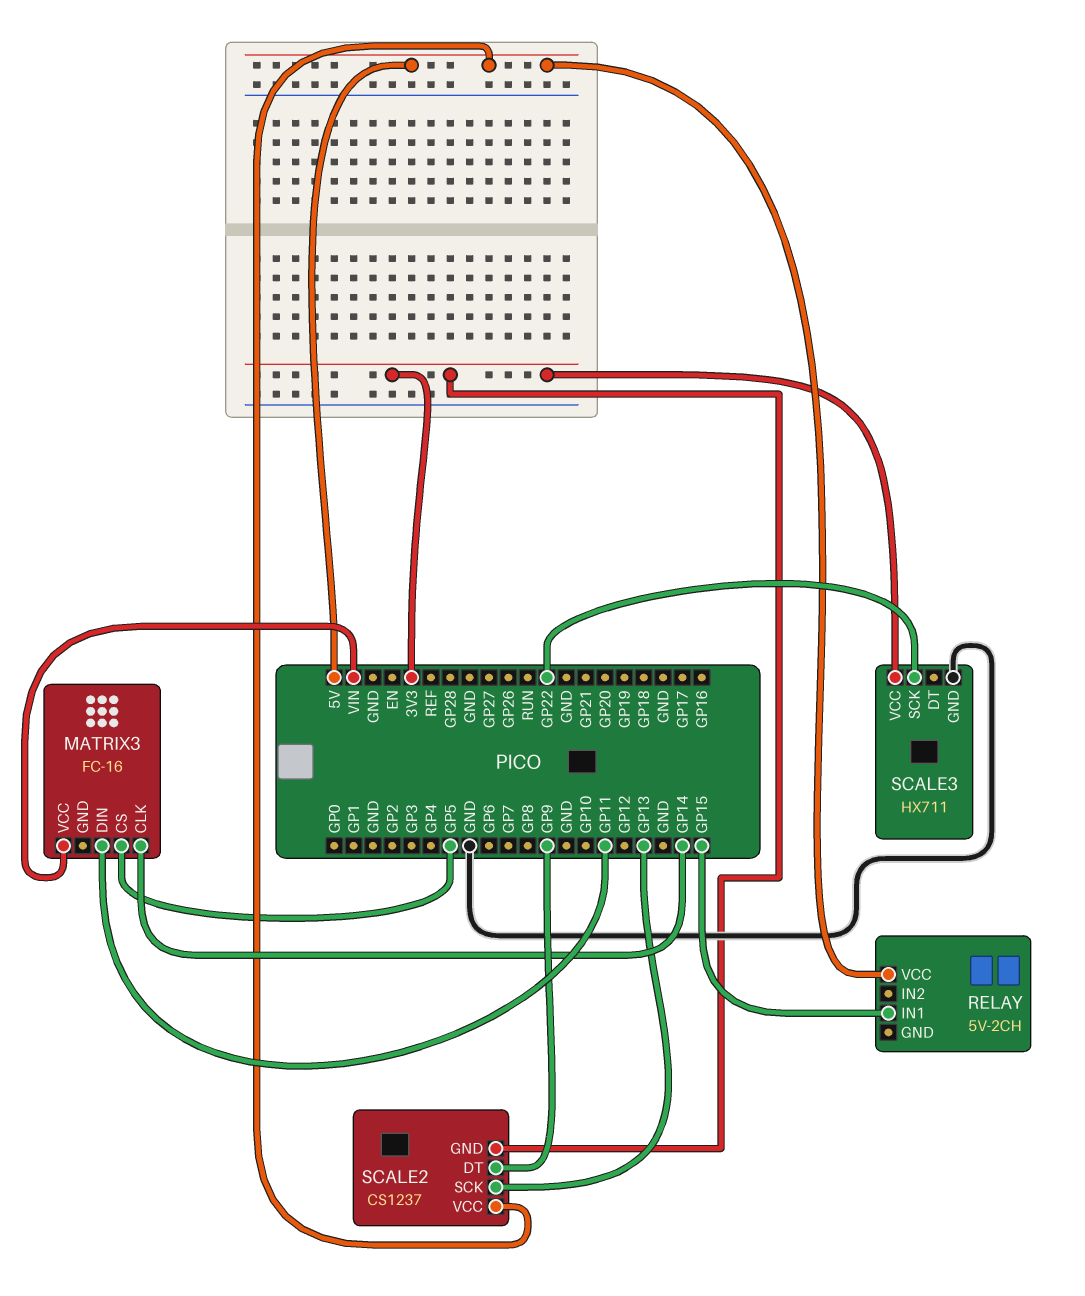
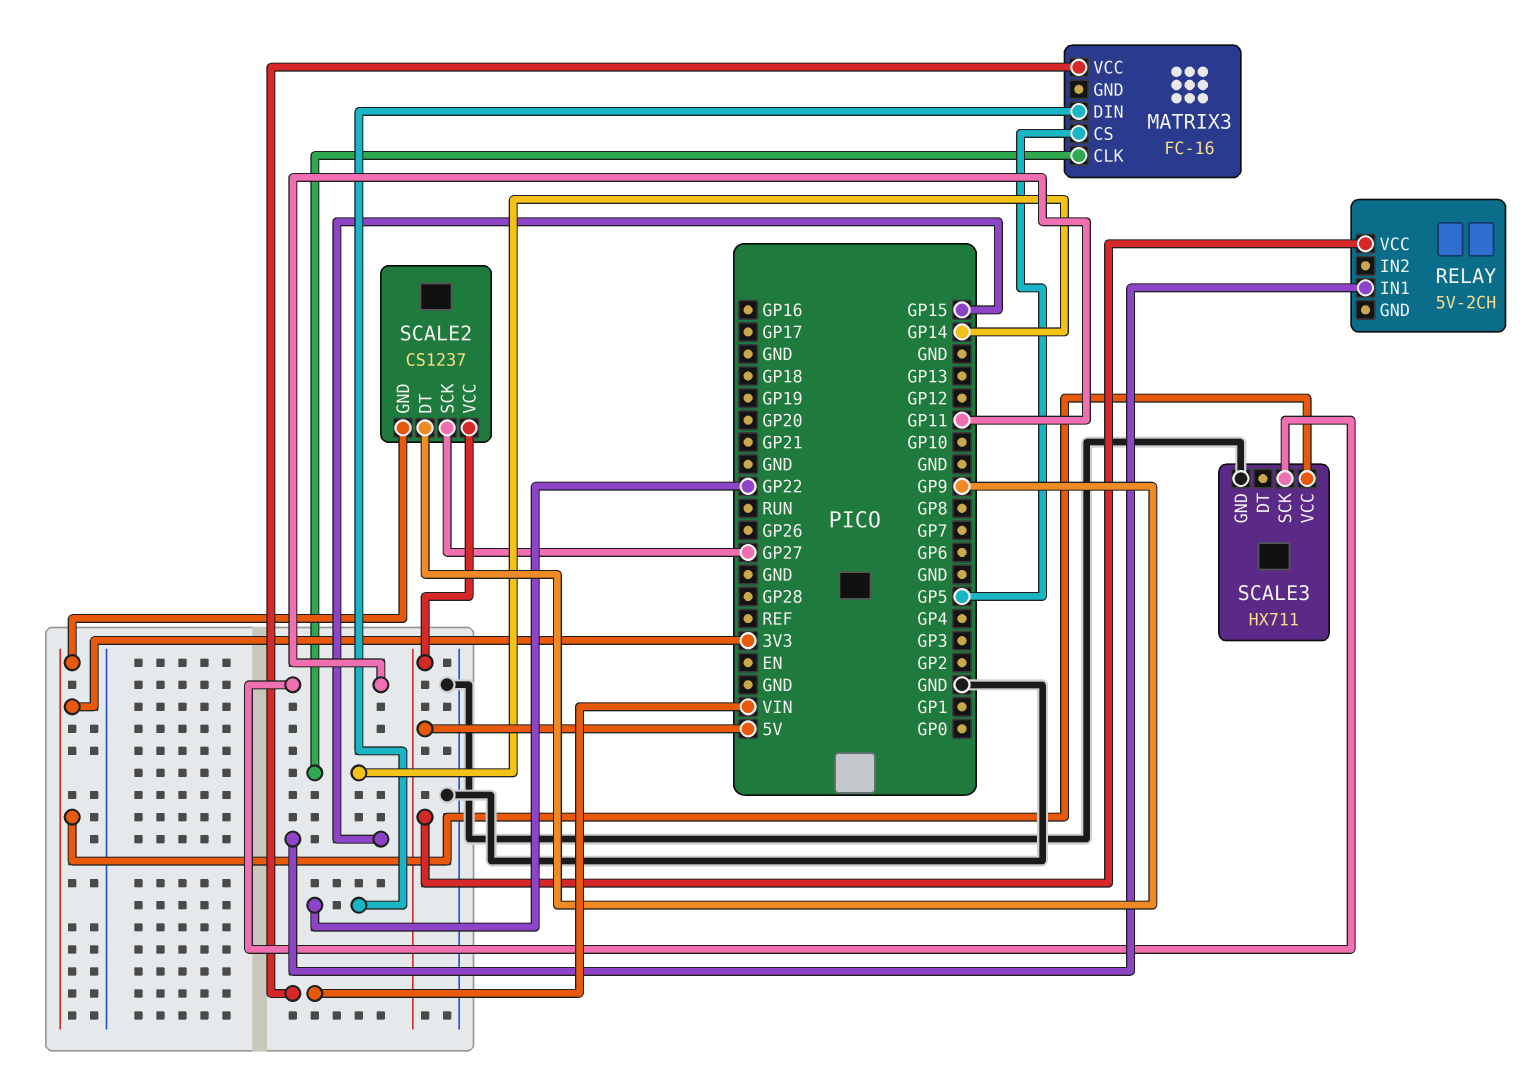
MATRIX3 pin DIN: GP11 -> GP22
SCALE2 pin SCK: GP13 -> GP27
SCALE3 pin SCK: GP22 -> GP11

